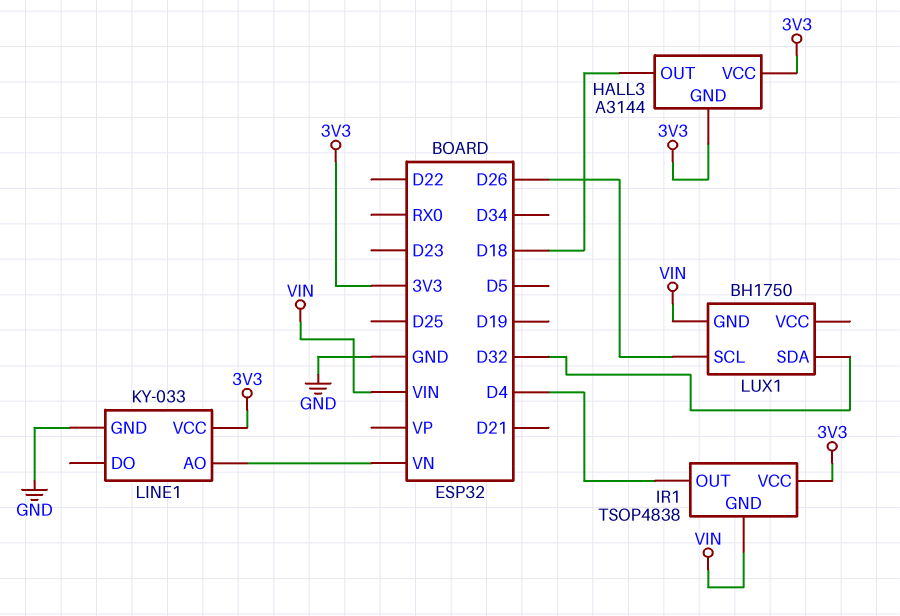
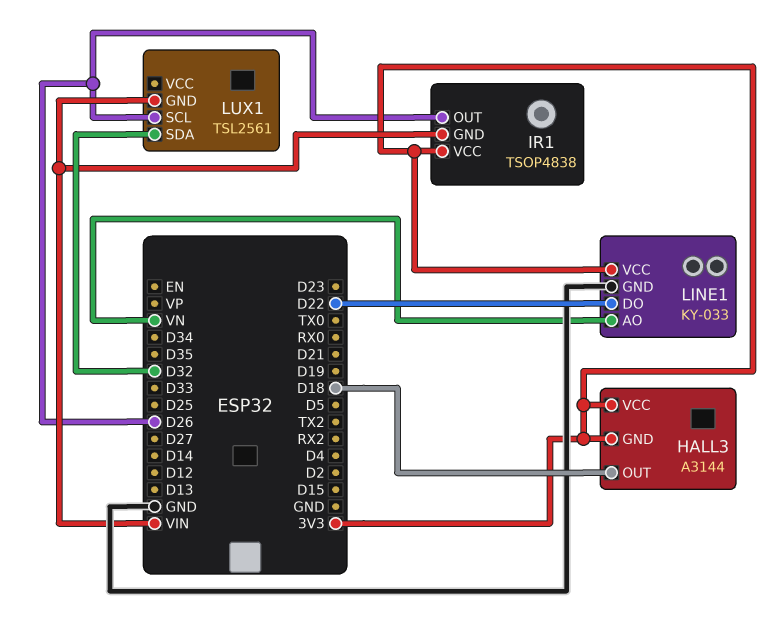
IR1 pin OUT: D4 -> D26
LINE1 pin DO: none -> D22
LUX1: BH1750 -> TSL2561

